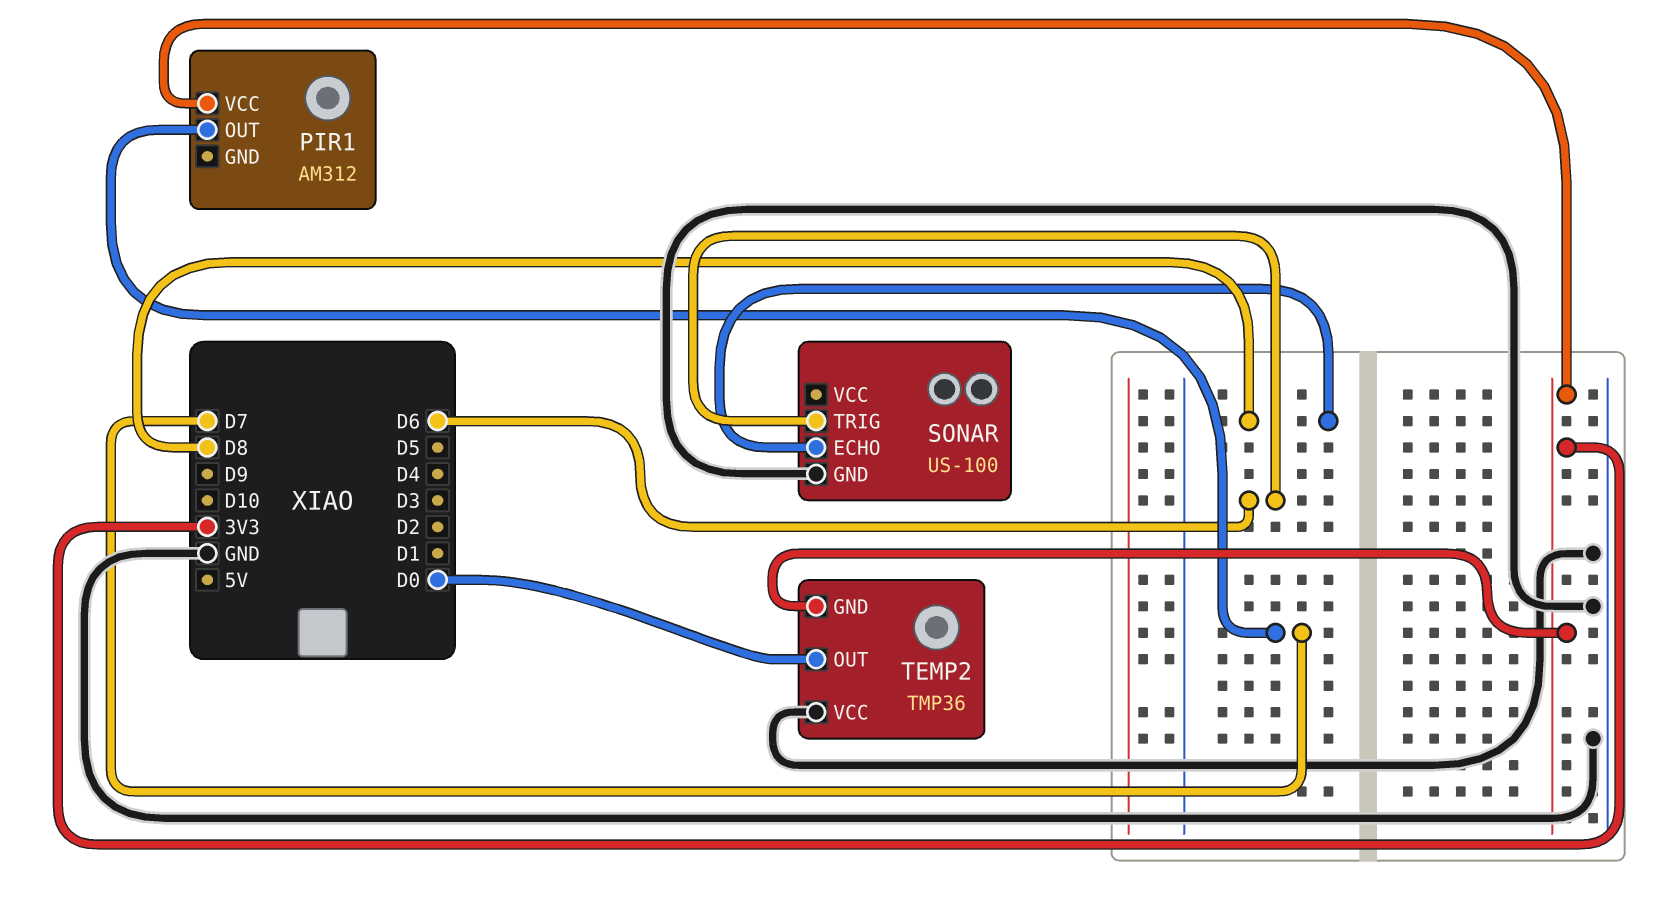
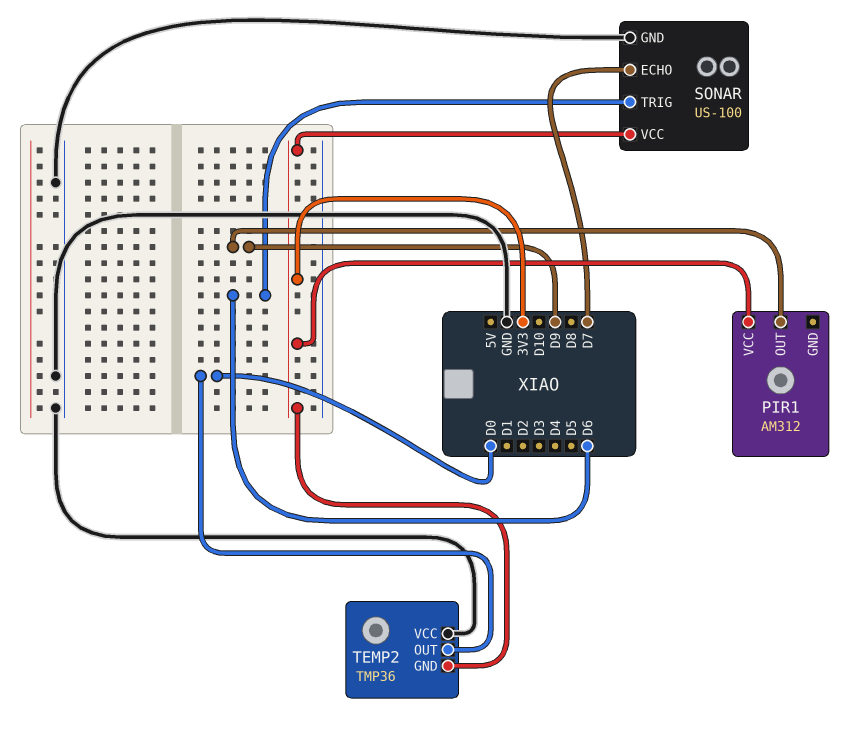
PIR1 pin OUT: D7 -> D9
SONAR pin ECHO: D8 -> D7
SONAR pin VCC: none -> 3V3

